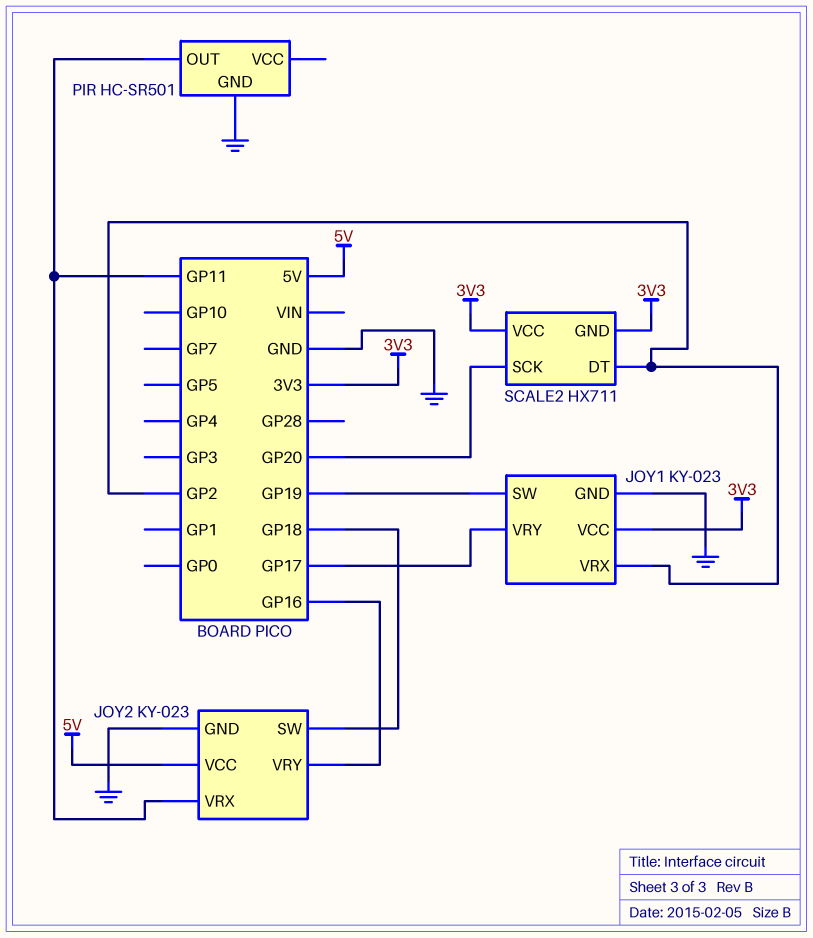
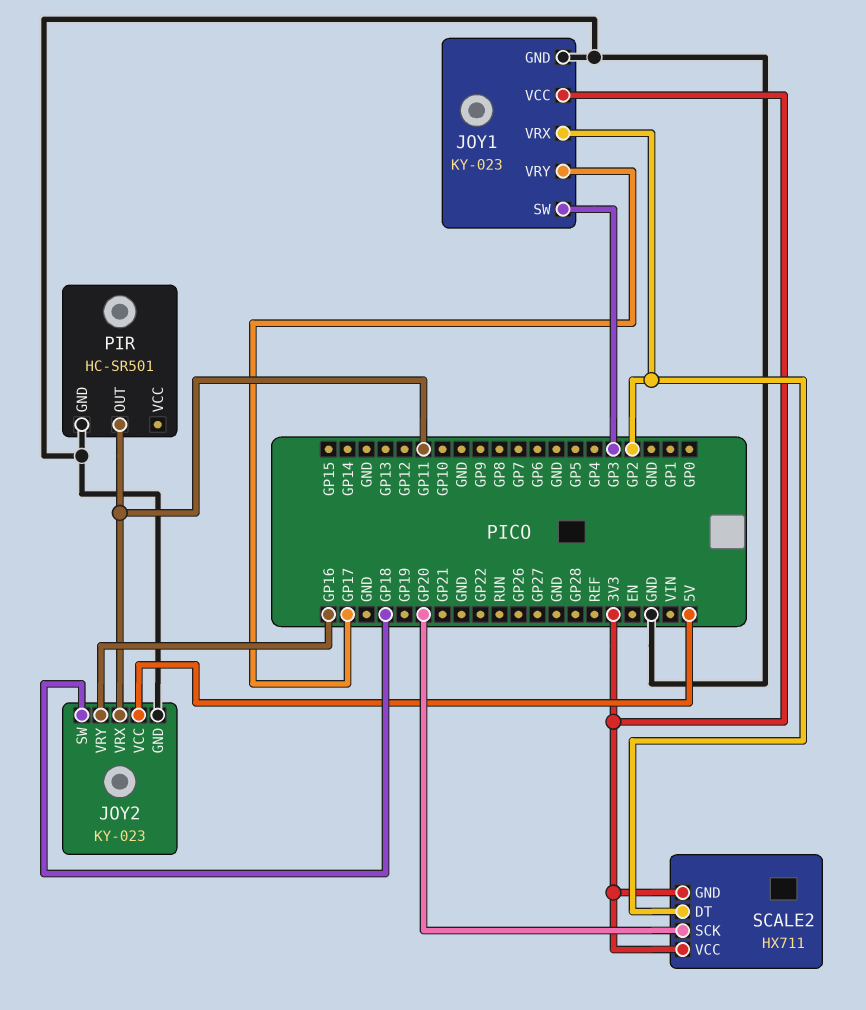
JOY1 pin SW: GP19 -> GP3

